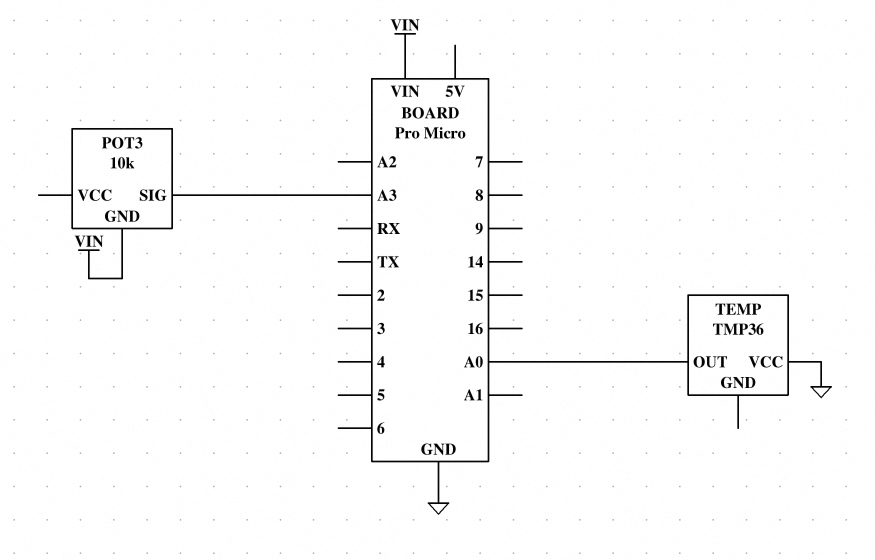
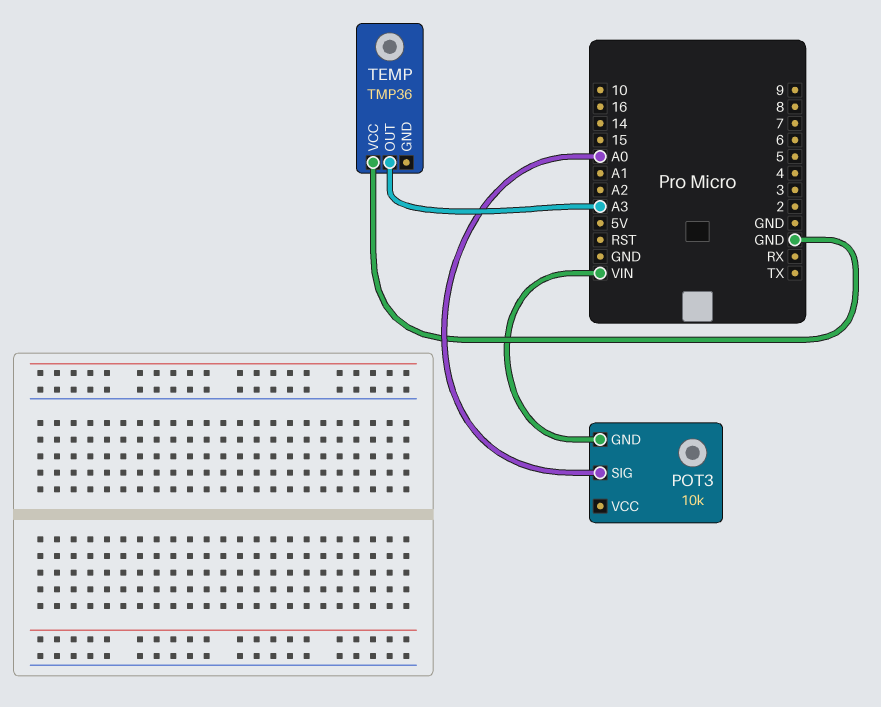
POT3 pin SIG: A3 -> A0
TEMP pin OUT: A0 -> A3

